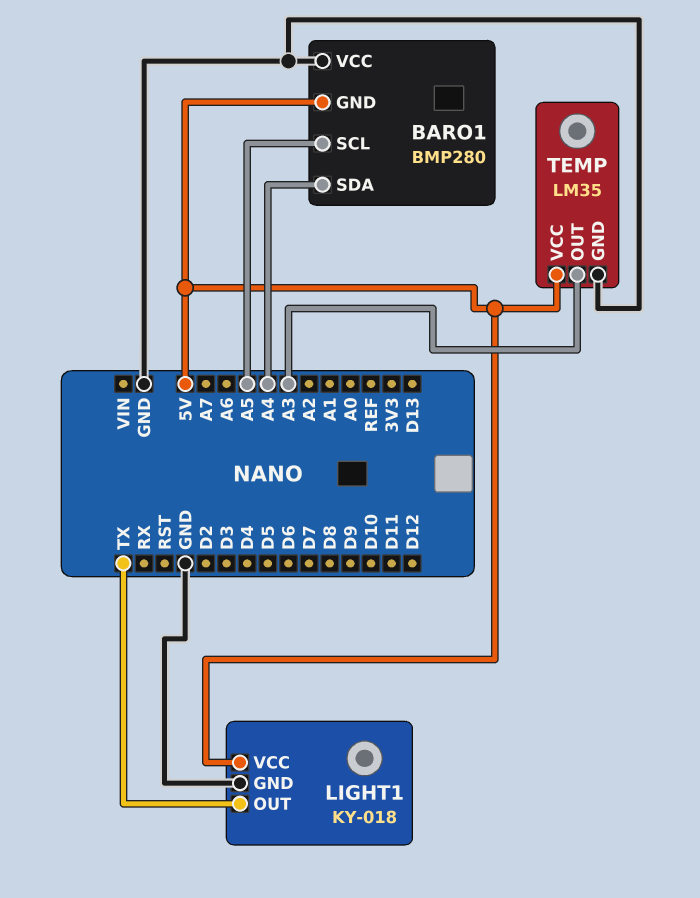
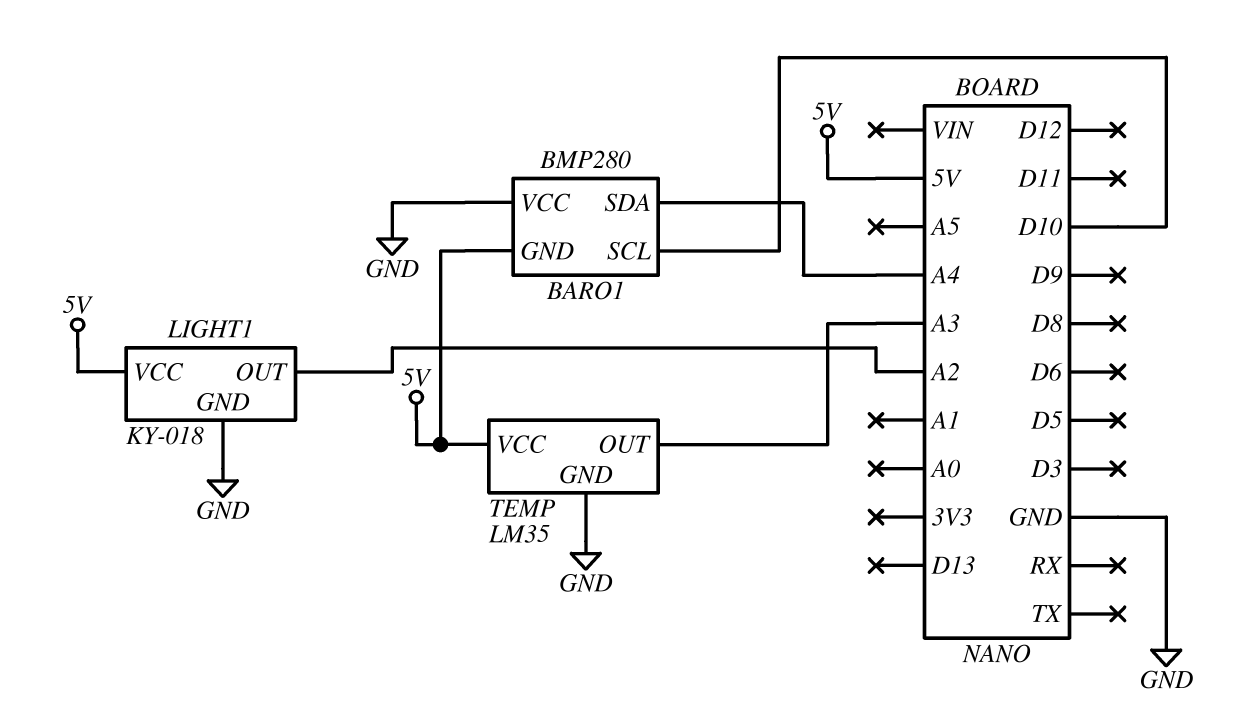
BARO1 pin SCL: A5 -> D10
LIGHT1 pin OUT: TX -> A2

